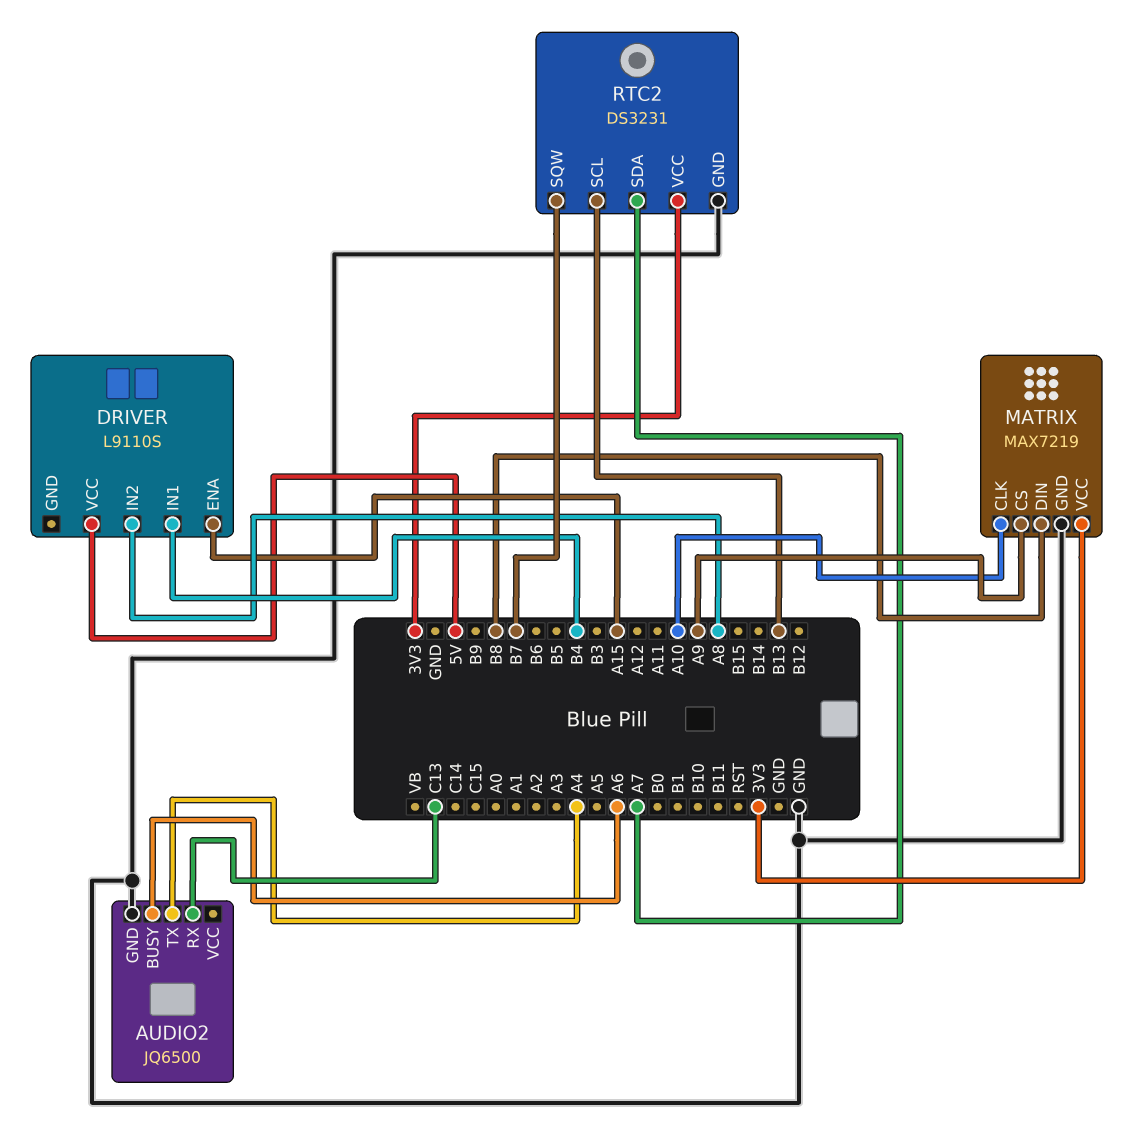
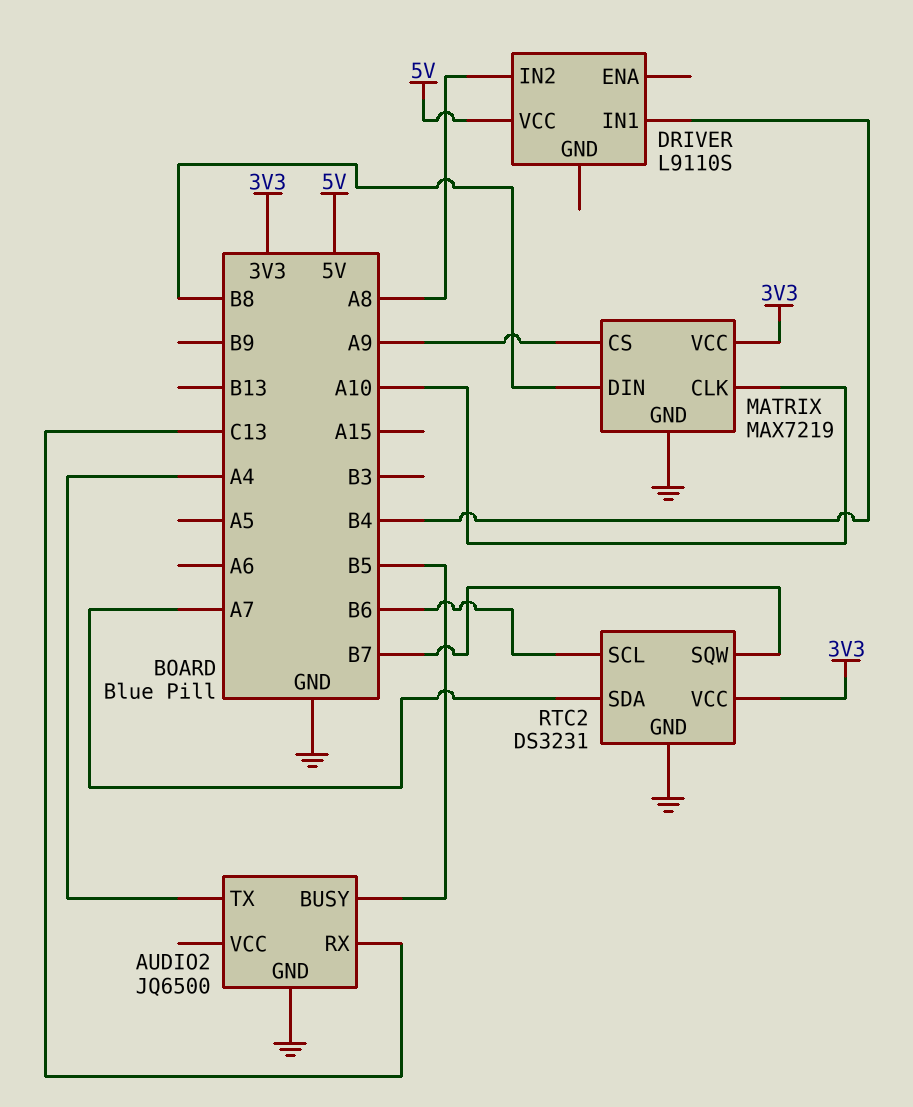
AUDIO2 pin BUSY: A6 -> B5
DRIVER pin ENA: A15 -> none
RTC2 pin SCL: B13 -> B6

